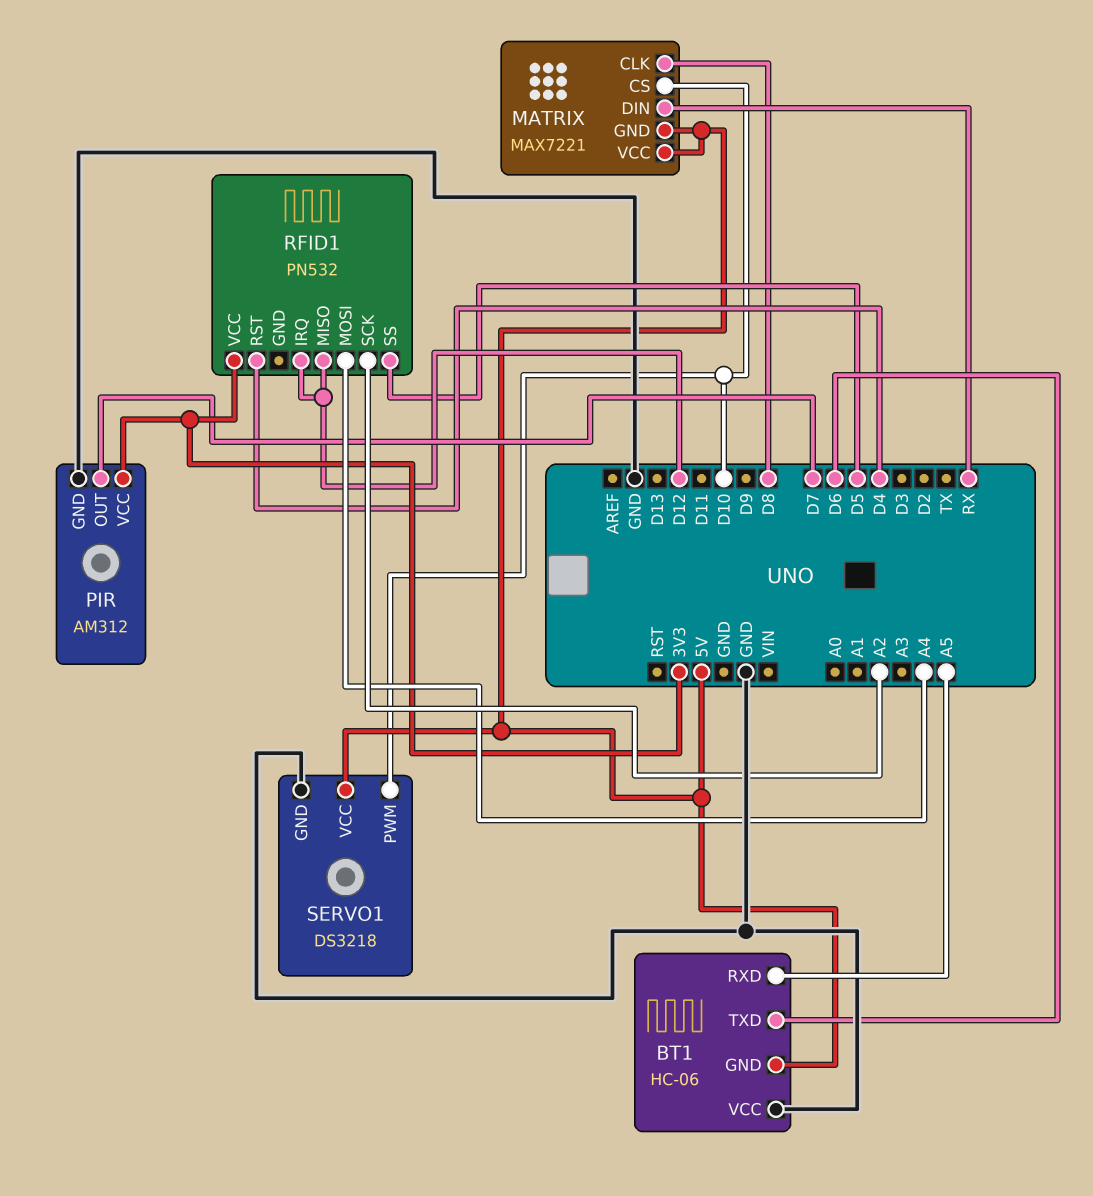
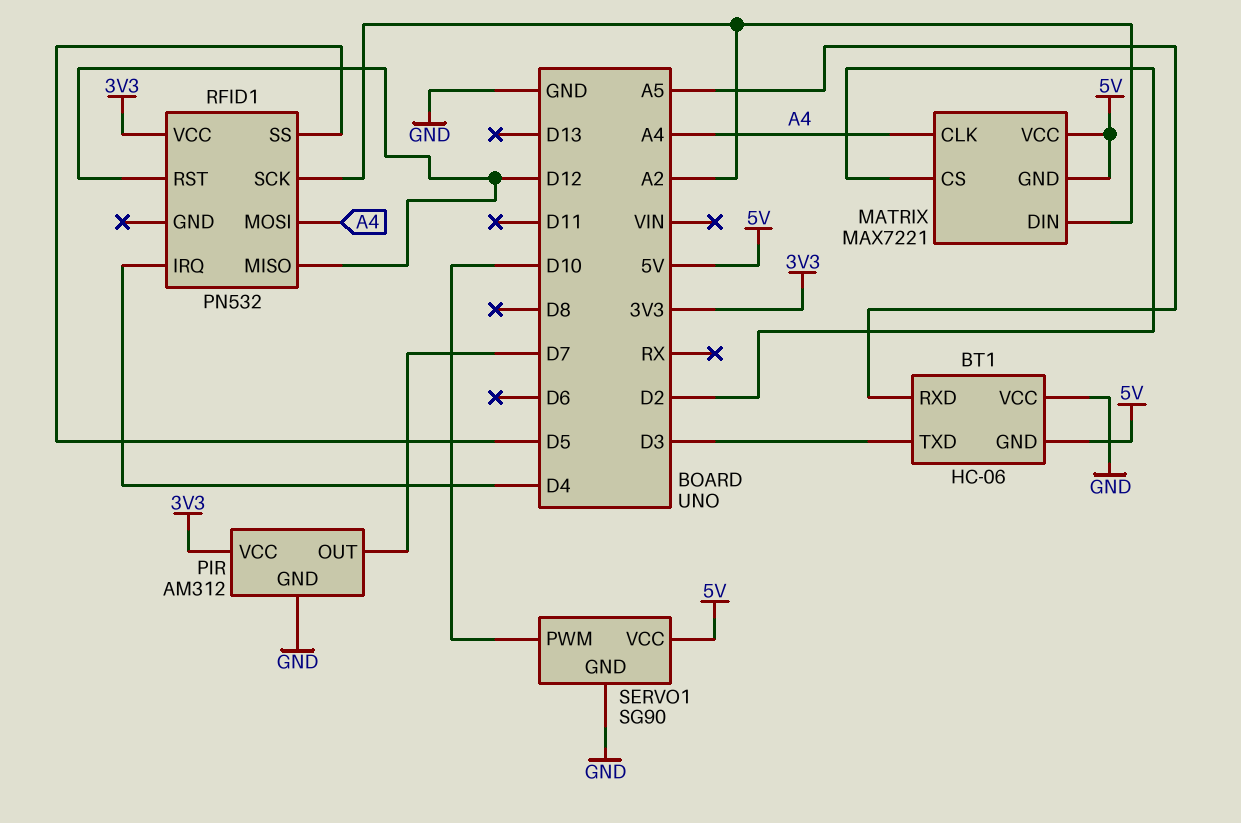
BT1 pin TXD: D6 -> D3
MATRIX pin CLK: D8 -> A4
MATRIX pin CS: D10 -> D2
MATRIX pin DIN: RX -> A2
RFID1 pin IRQ: D12 -> D4
RFID1 pin RST: D4 -> D12
SERVO1: DS3218 -> SG90

